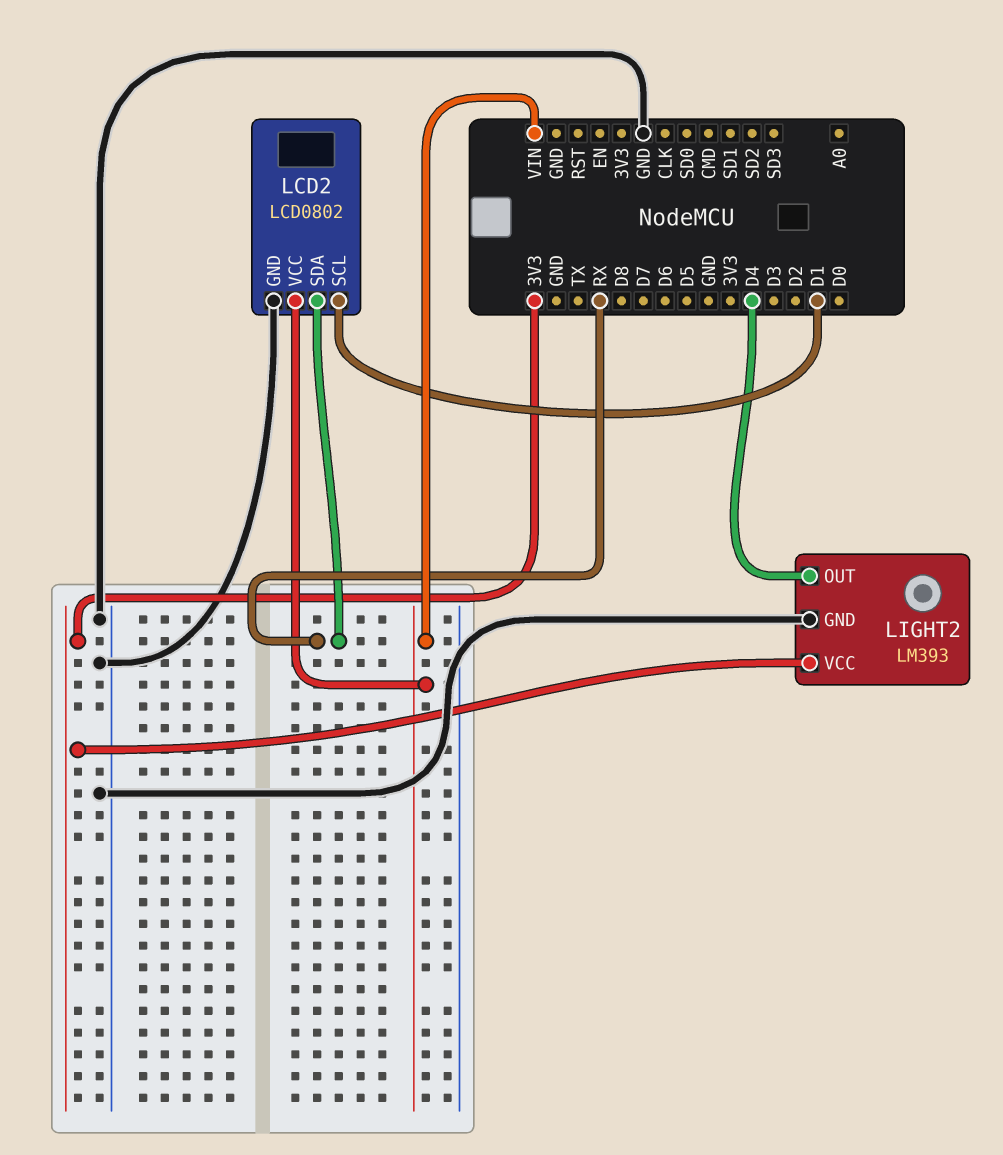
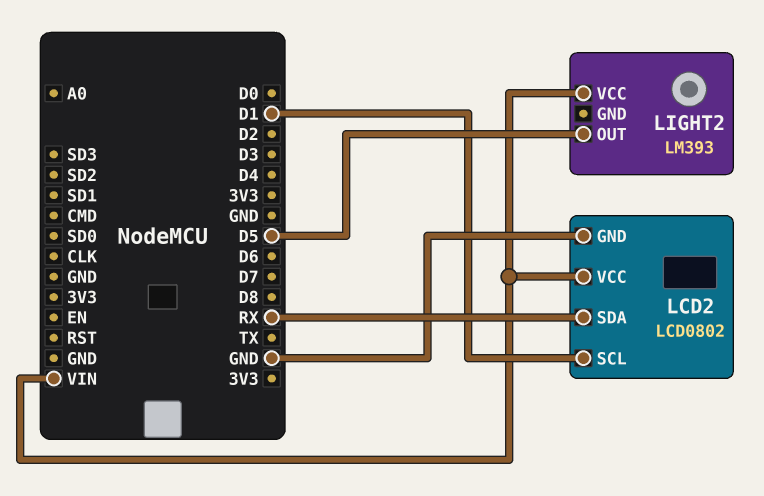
LIGHT2 pin GND: GND -> none
LIGHT2 pin OUT: D4 -> D5
LIGHT2 pin VCC: 3V3 -> VIN

